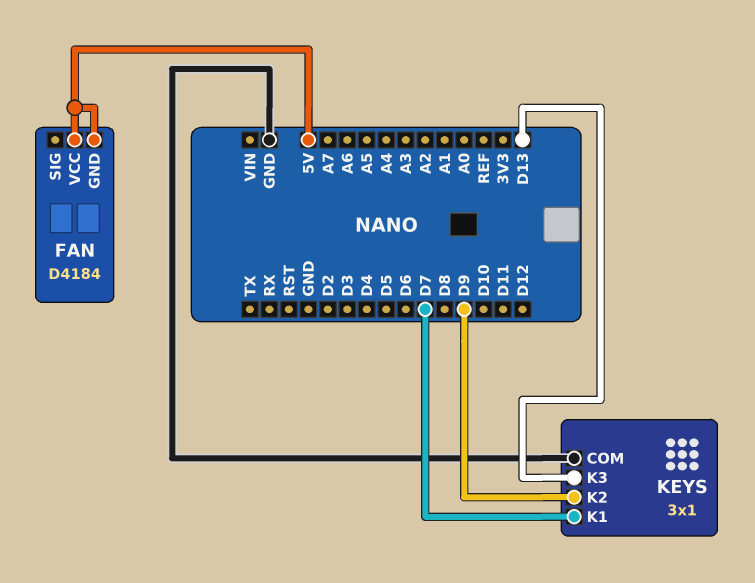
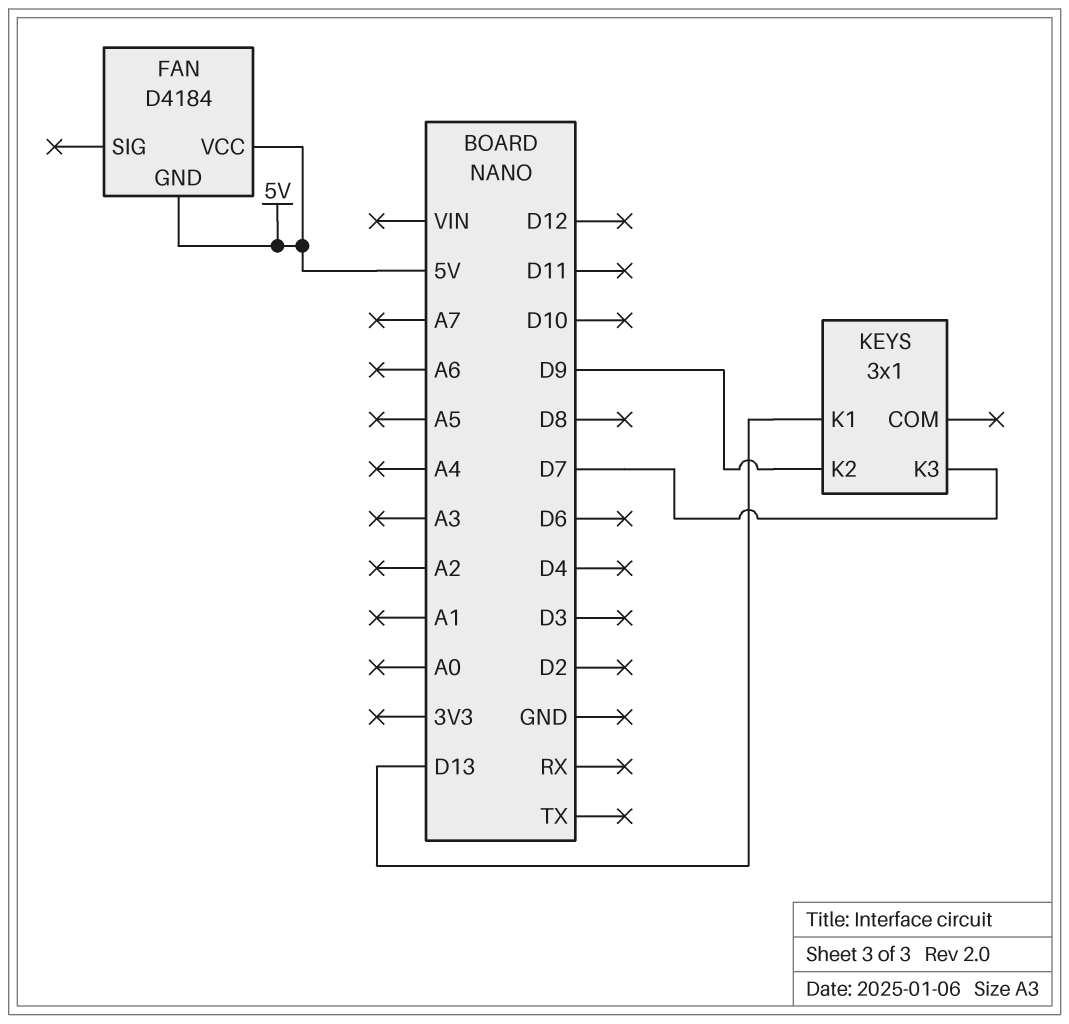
KEYS pin COM: GND -> none
KEYS pin K1: D7 -> D13
KEYS pin K3: D13 -> D7

